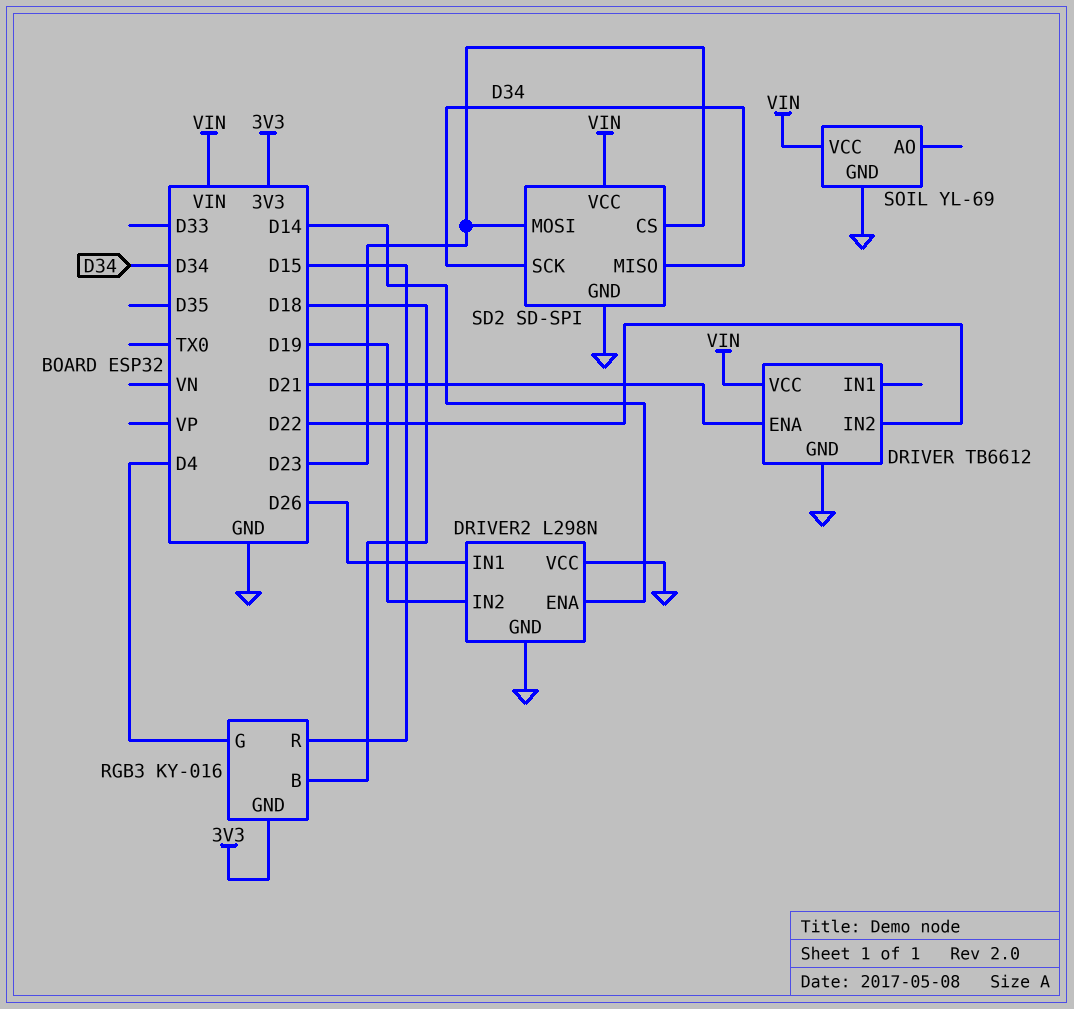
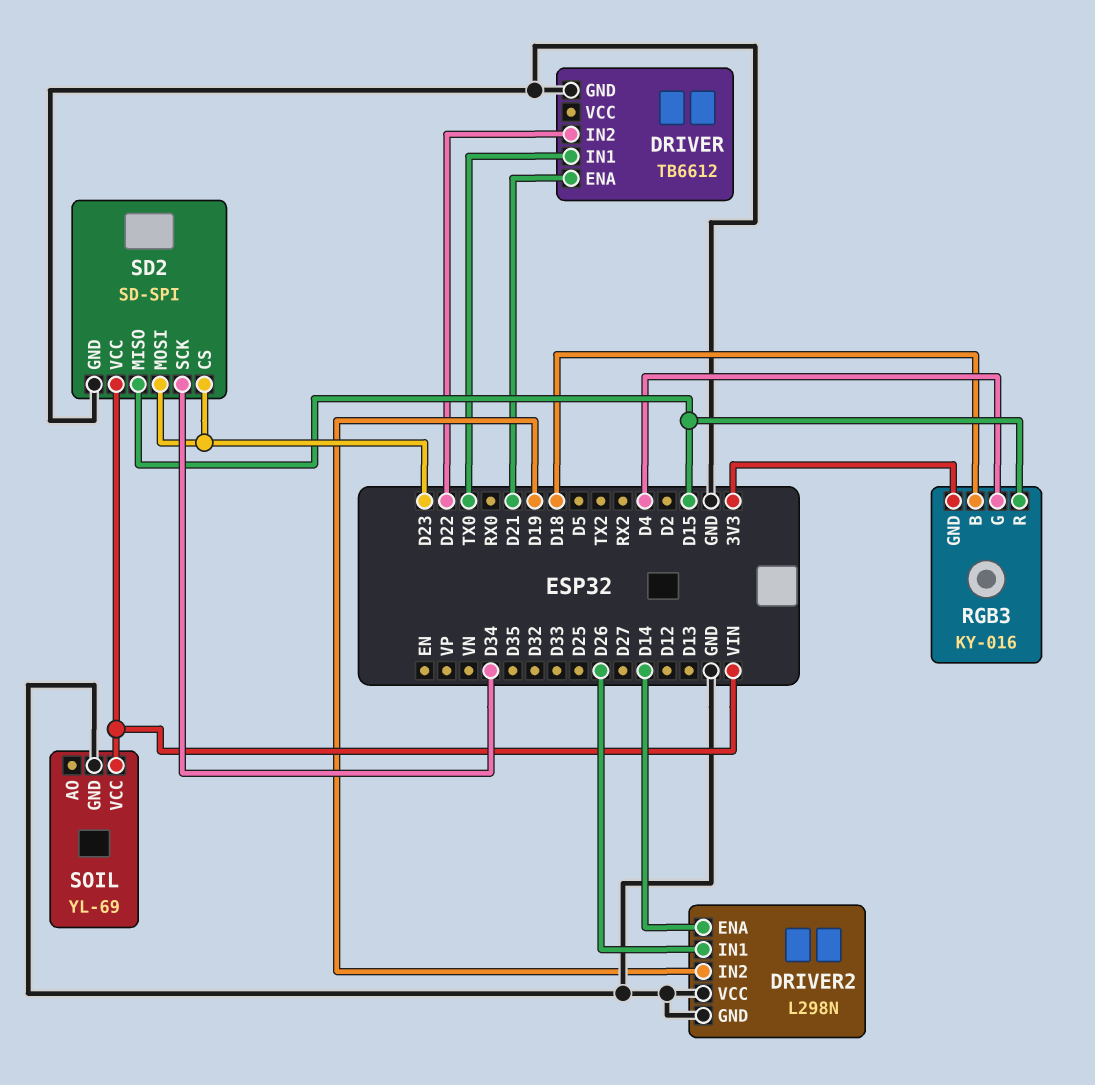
DRIVER pin IN1: none -> TX0
DRIVER pin VCC: VIN -> none
SD2 pin MISO: D34 -> D15

